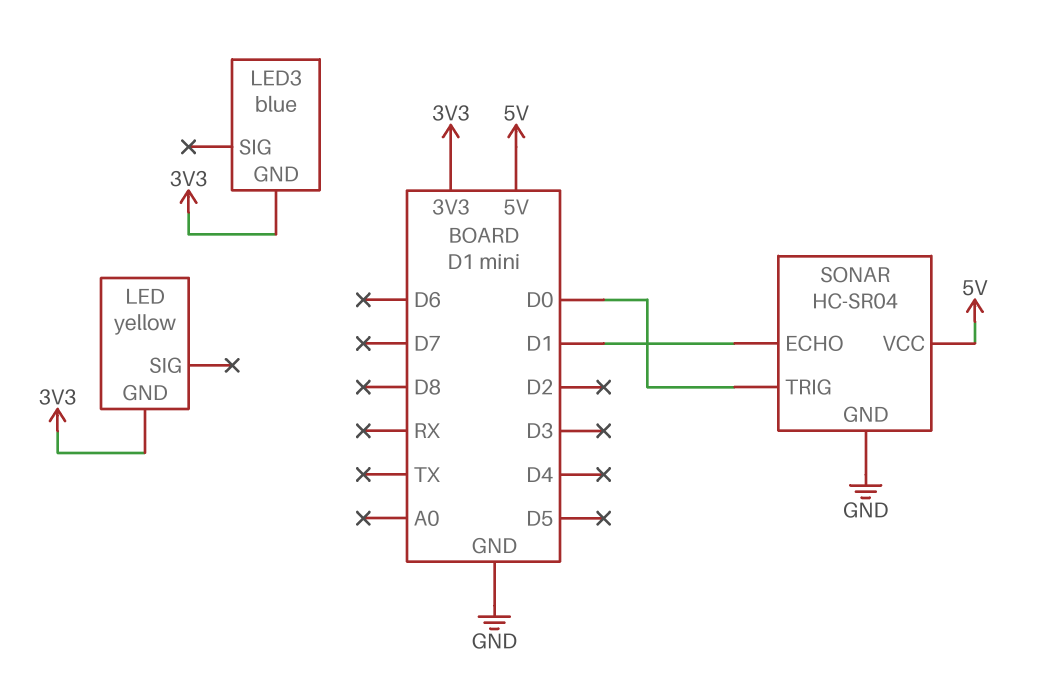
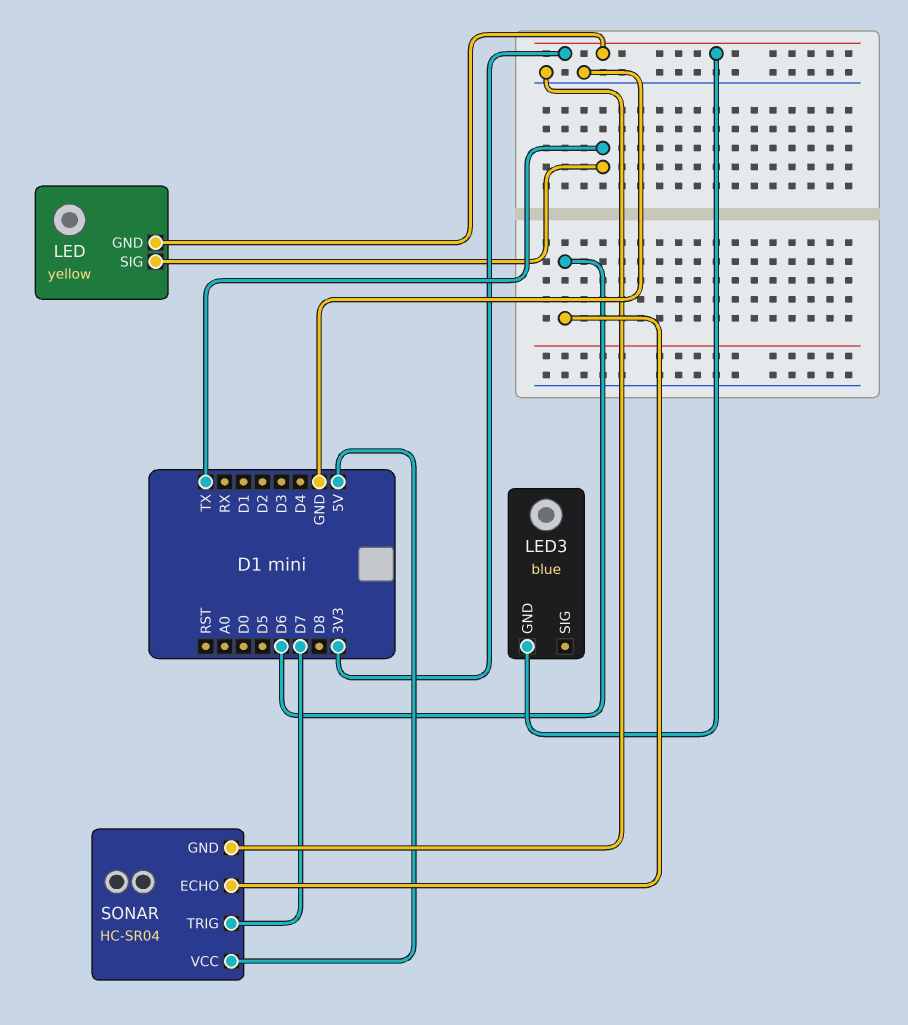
LED pin SIG: none -> TX
SONAR pin ECHO: D1 -> D6
SONAR pin TRIG: D0 -> D7

